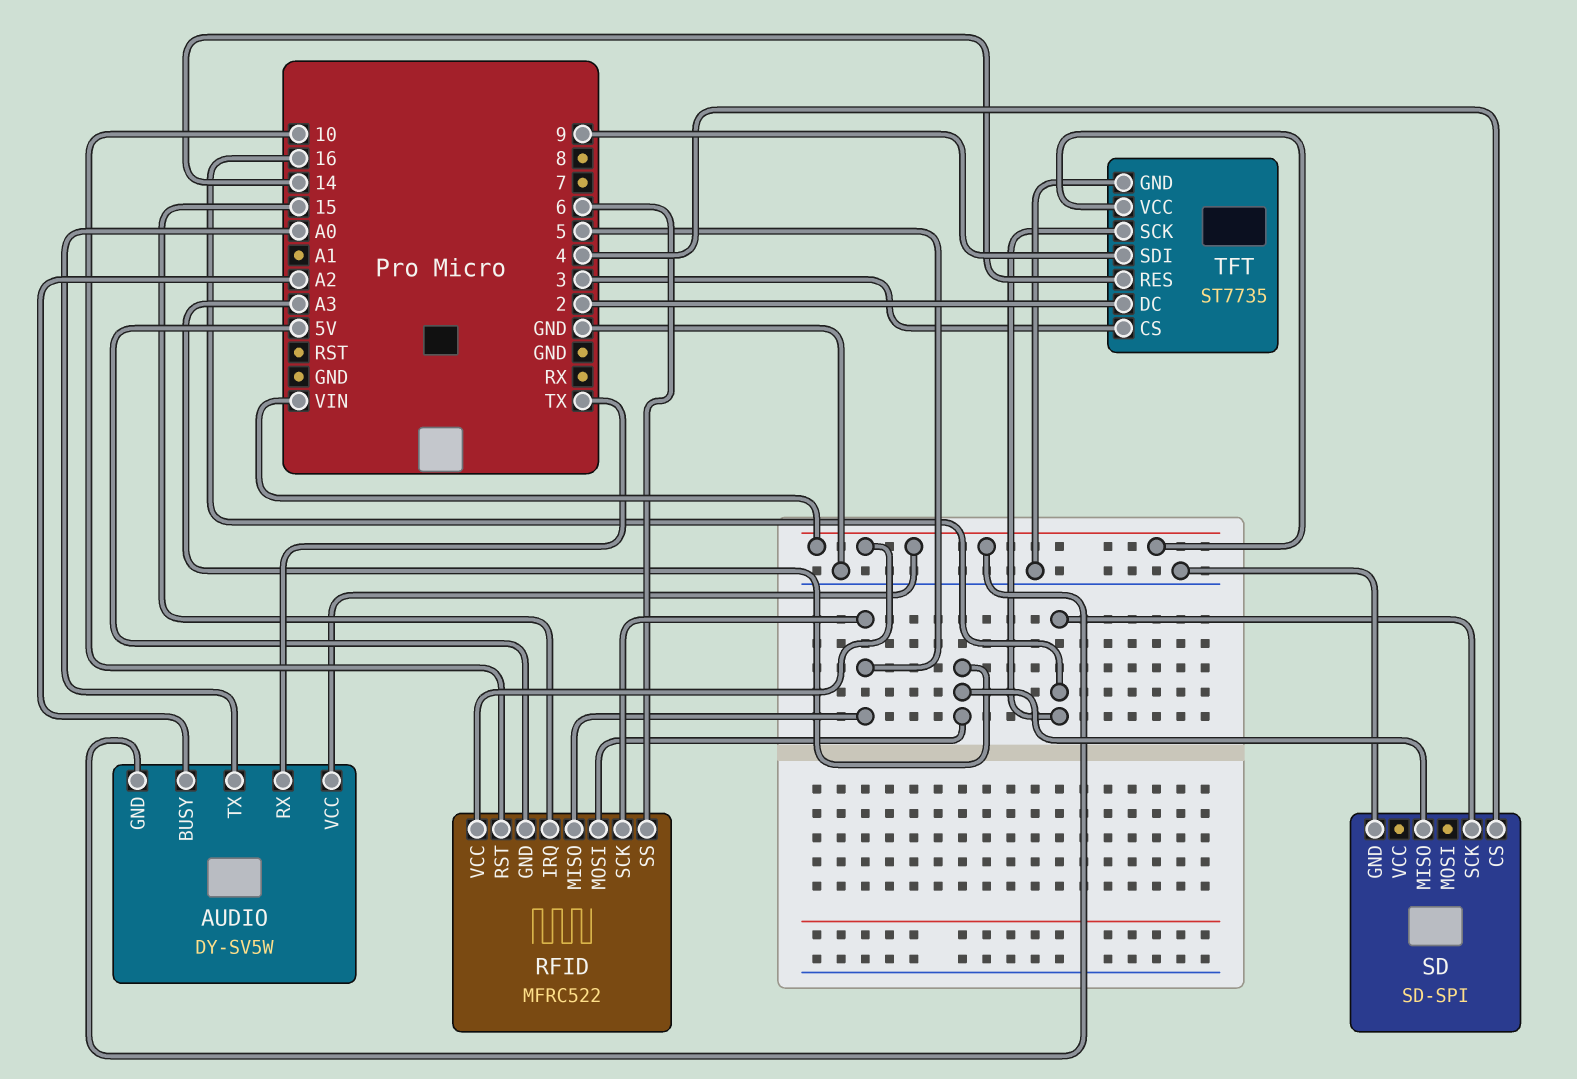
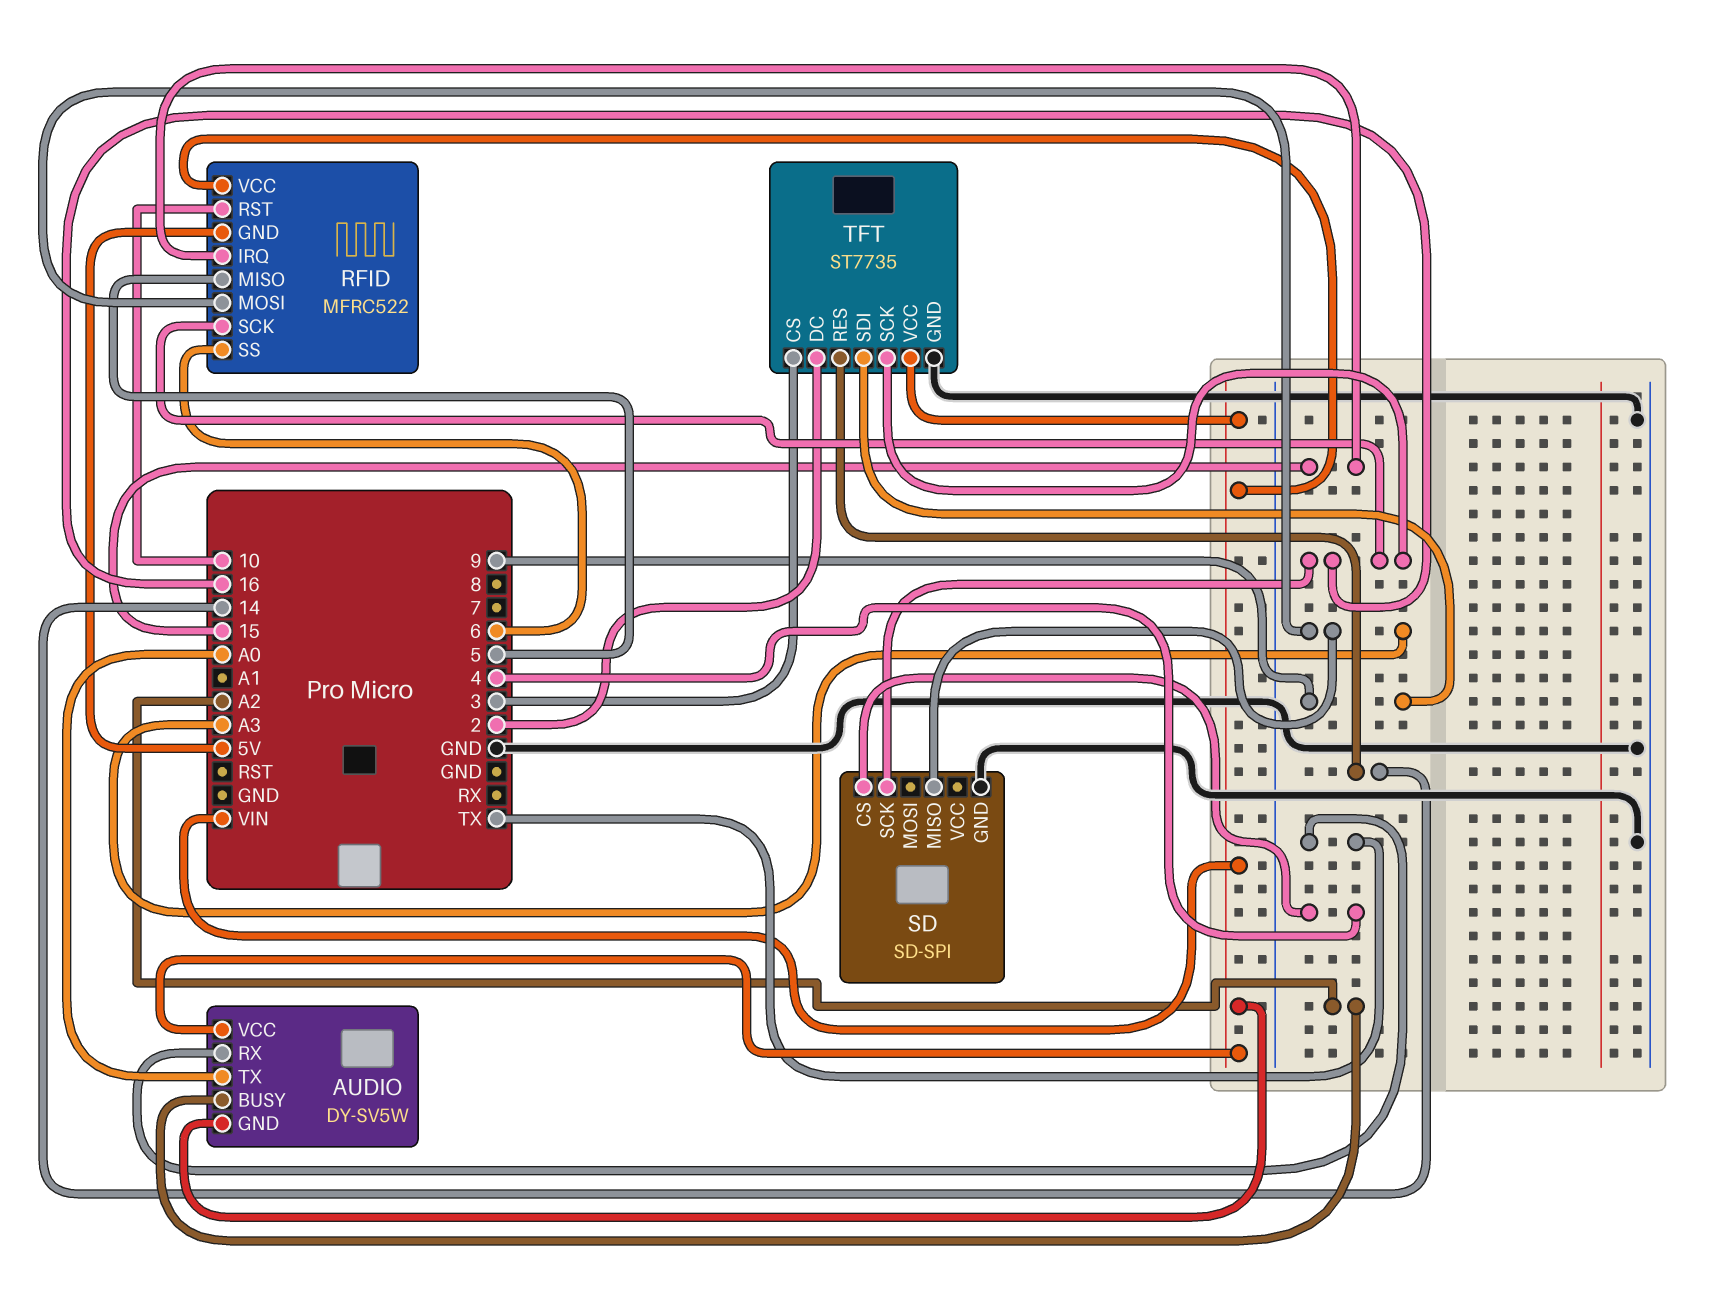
RFID pin SCK: 5 -> 16

